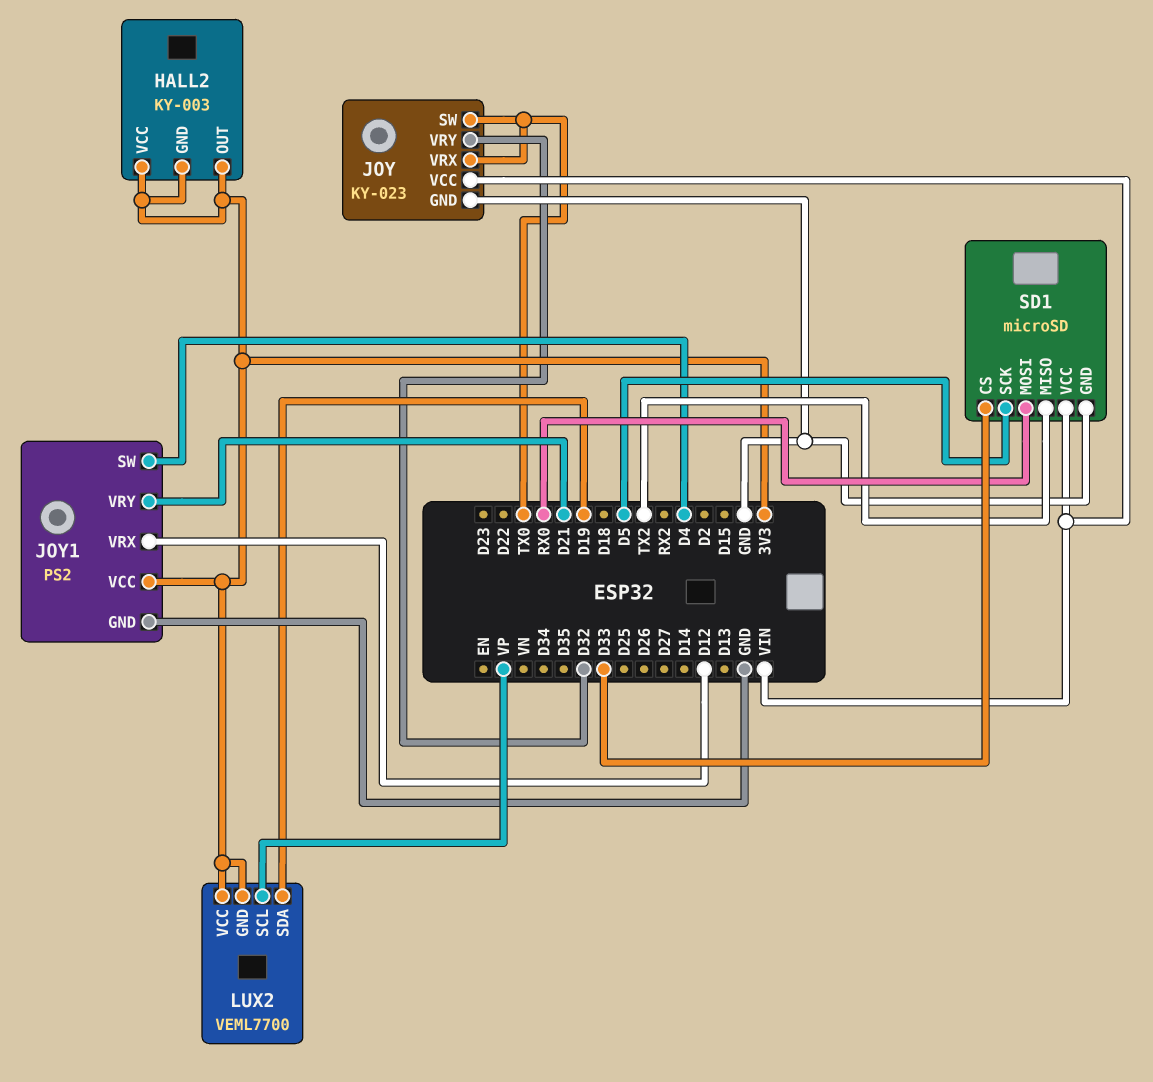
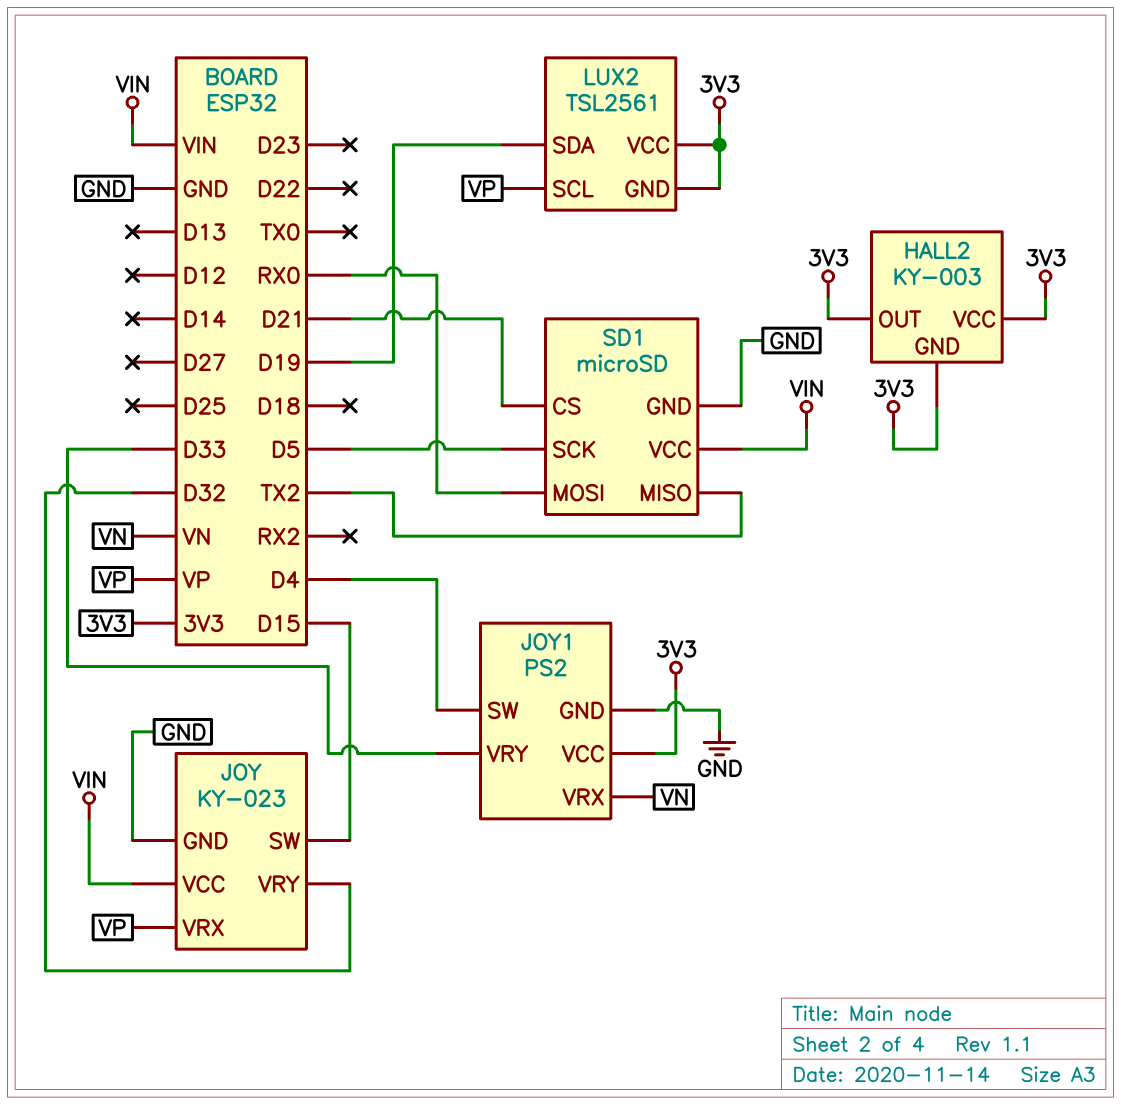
JOY pin SW: TX0 -> D15
JOY pin VRX: TX0 -> VP
JOY1 pin VRX: D12 -> VN
JOY1 pin VRY: D21 -> D33
LUX2: VEML7700 -> TSL2561
SD1 pin CS: D33 -> D21

